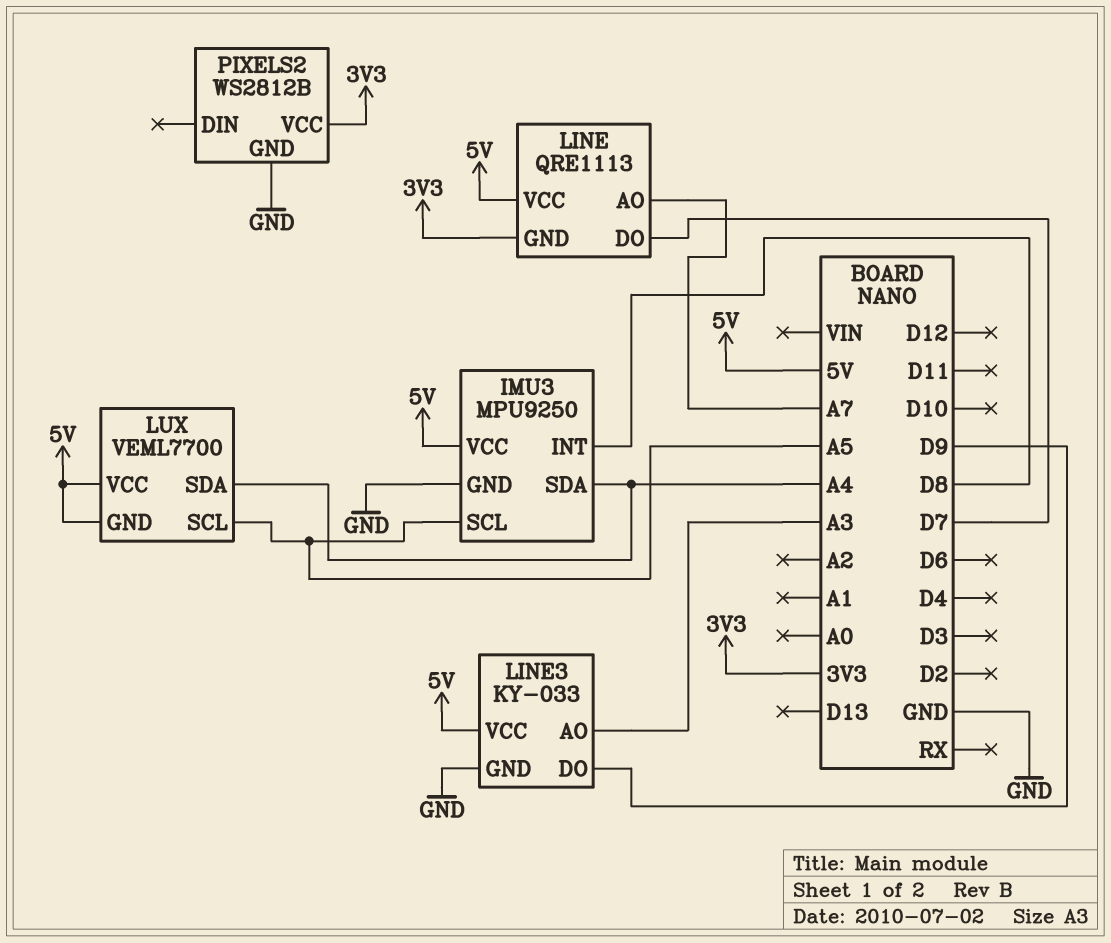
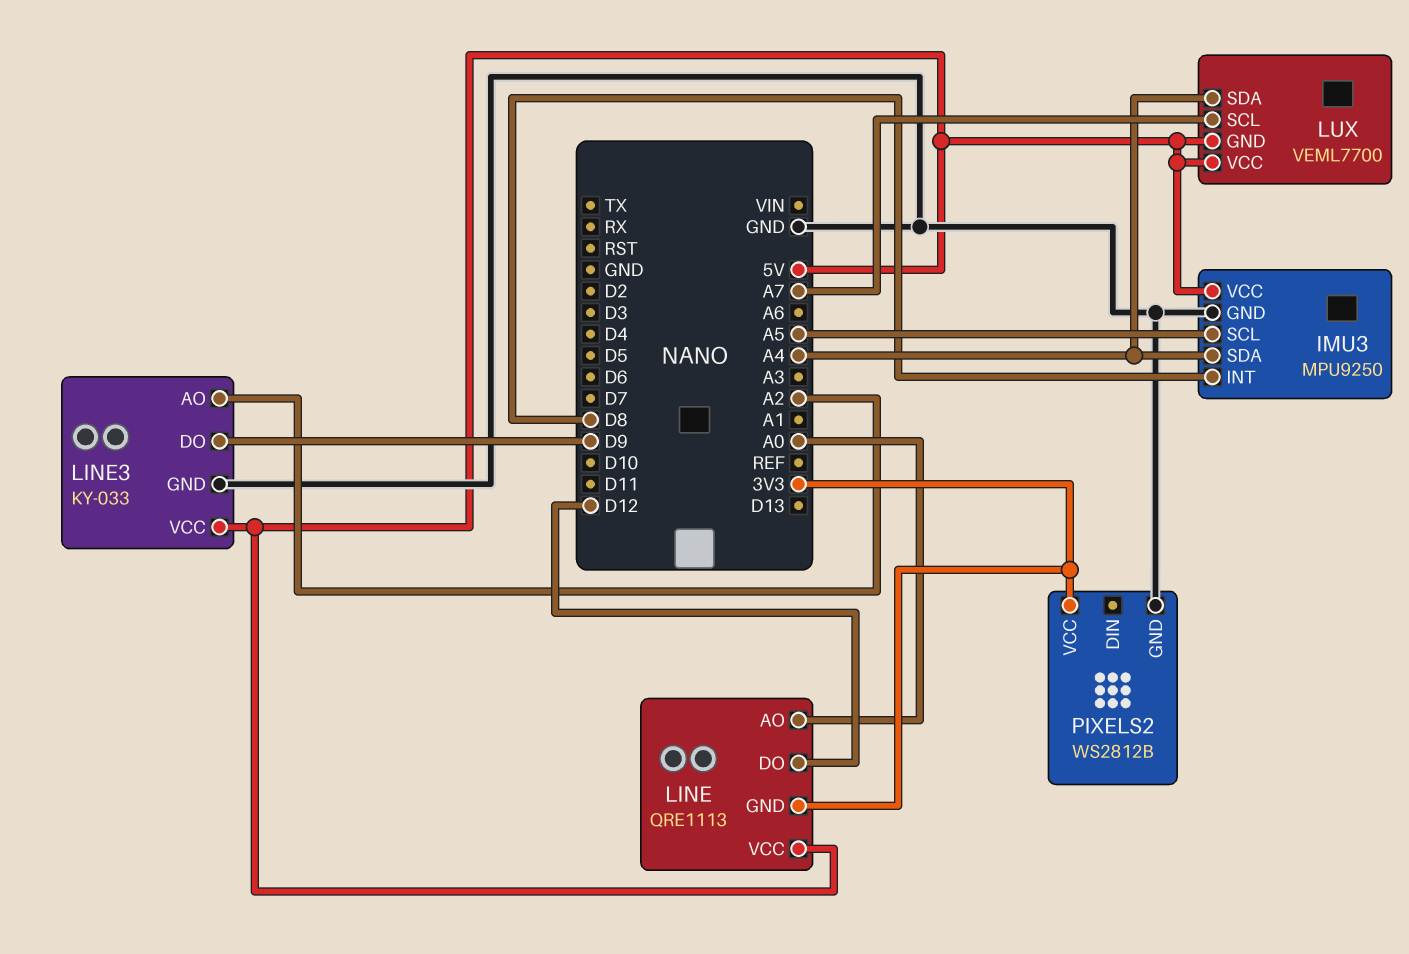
LINE pin AO: A7 -> A0
LINE pin DO: D7 -> D12
LINE3 pin AO: A3 -> A2
LUX pin SCL: A5 -> A7

